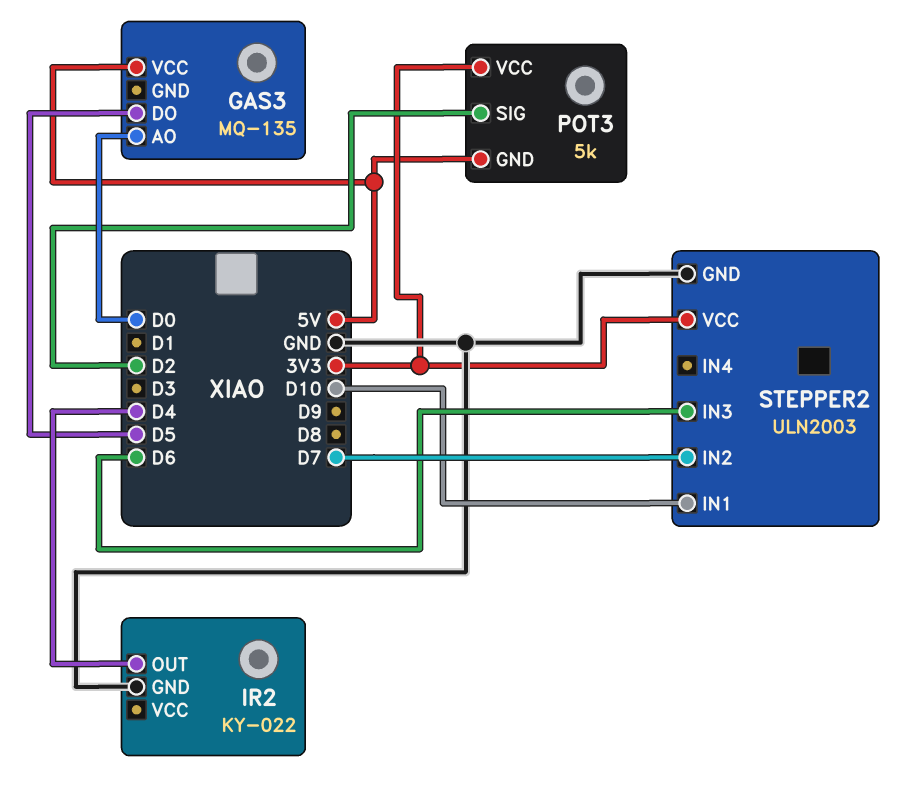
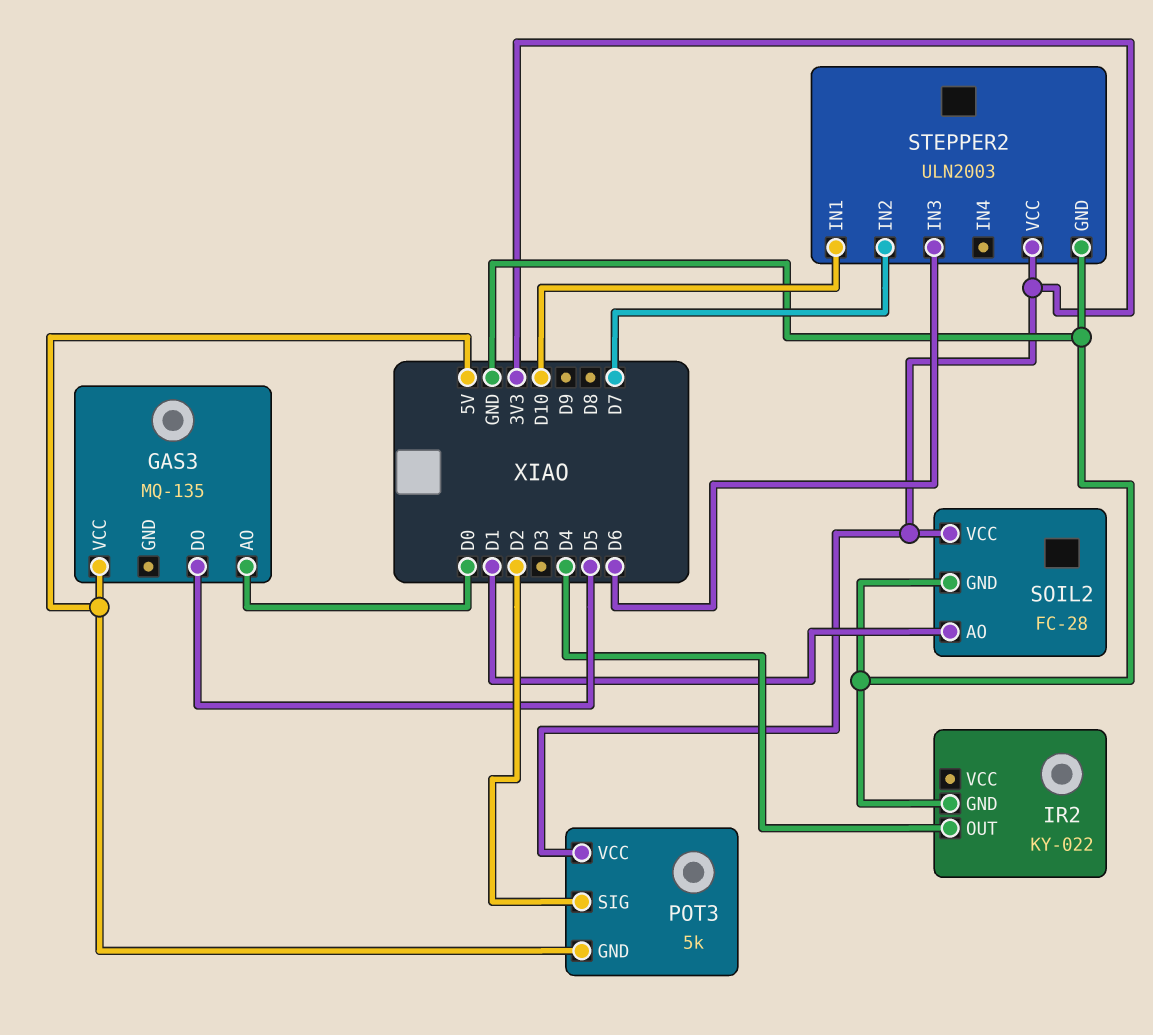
SOIL2: none -> FC-28
SOIL2 pin AO: none -> D1
SOIL2 pin GND: none -> GND
SOIL2 pin VCC: none -> 3V3

